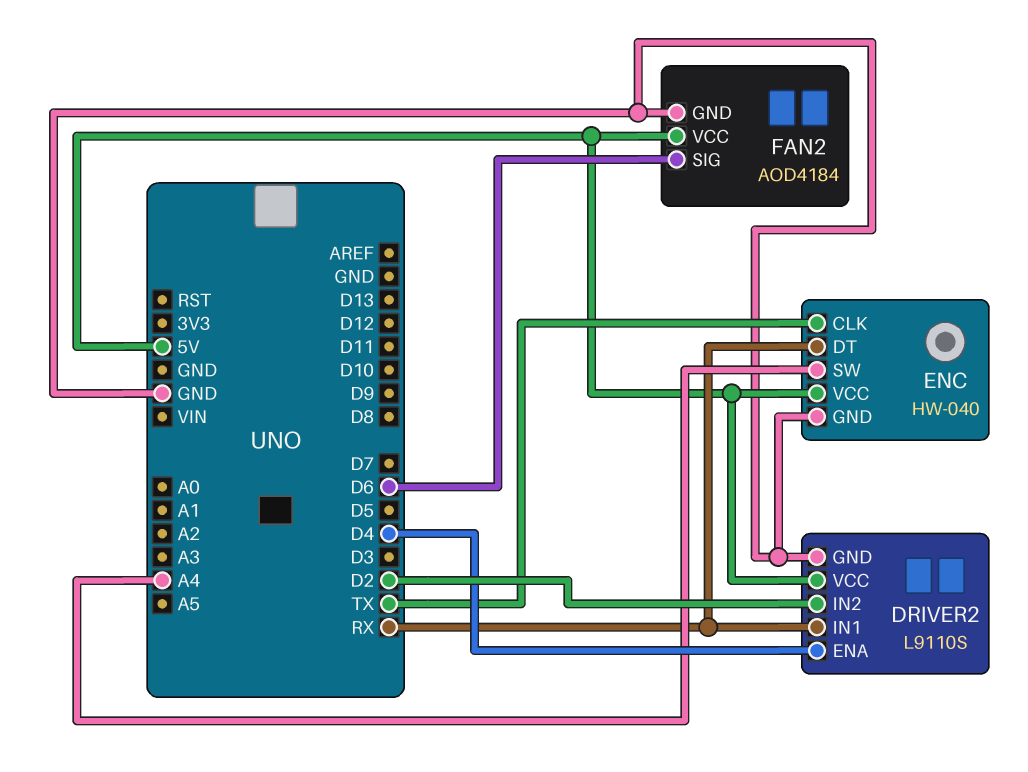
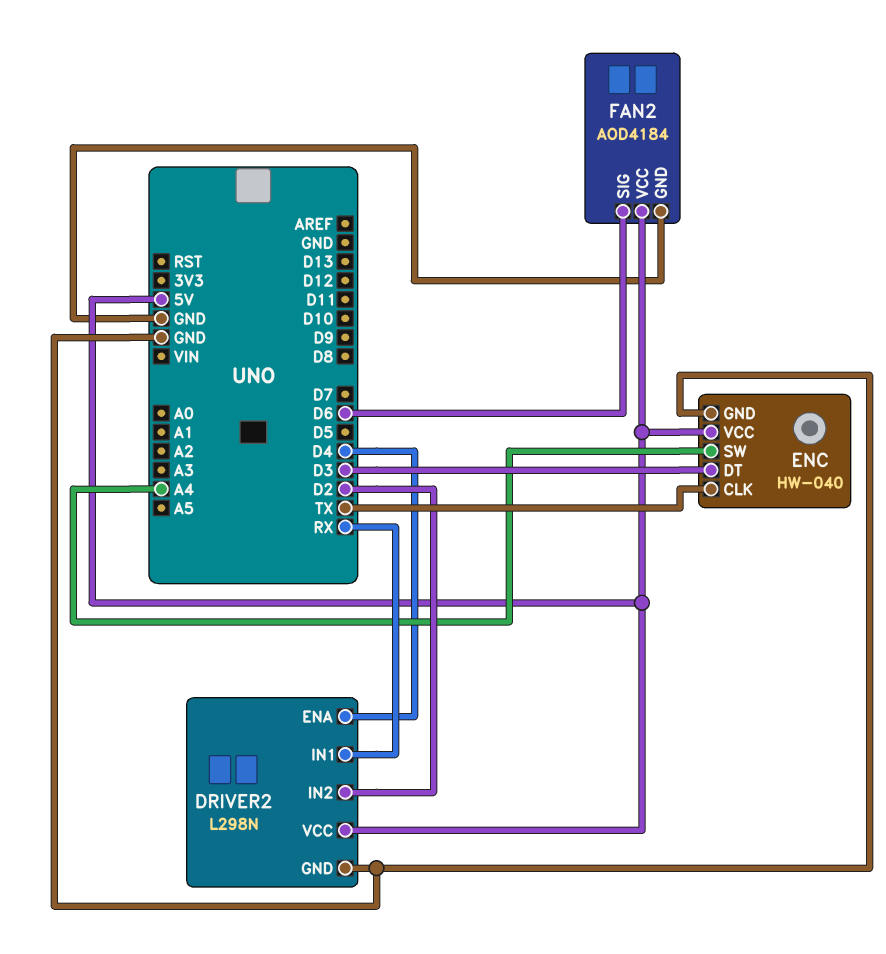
DRIVER2: L9110S -> L298N
ENC pin DT: RX -> D3

